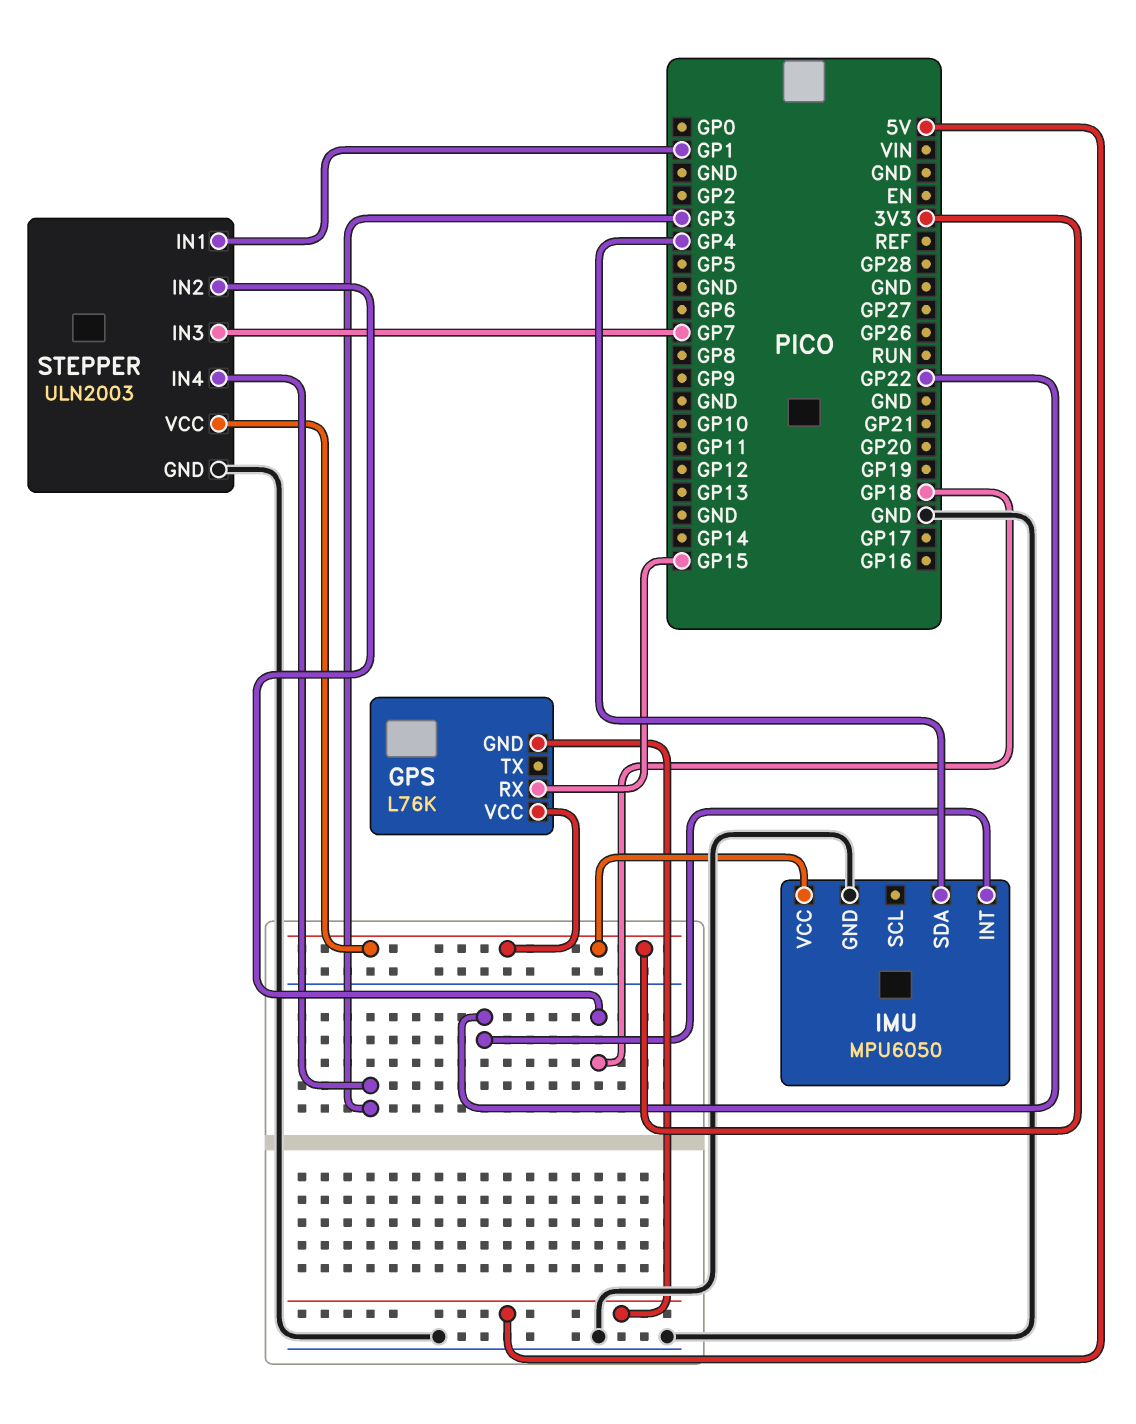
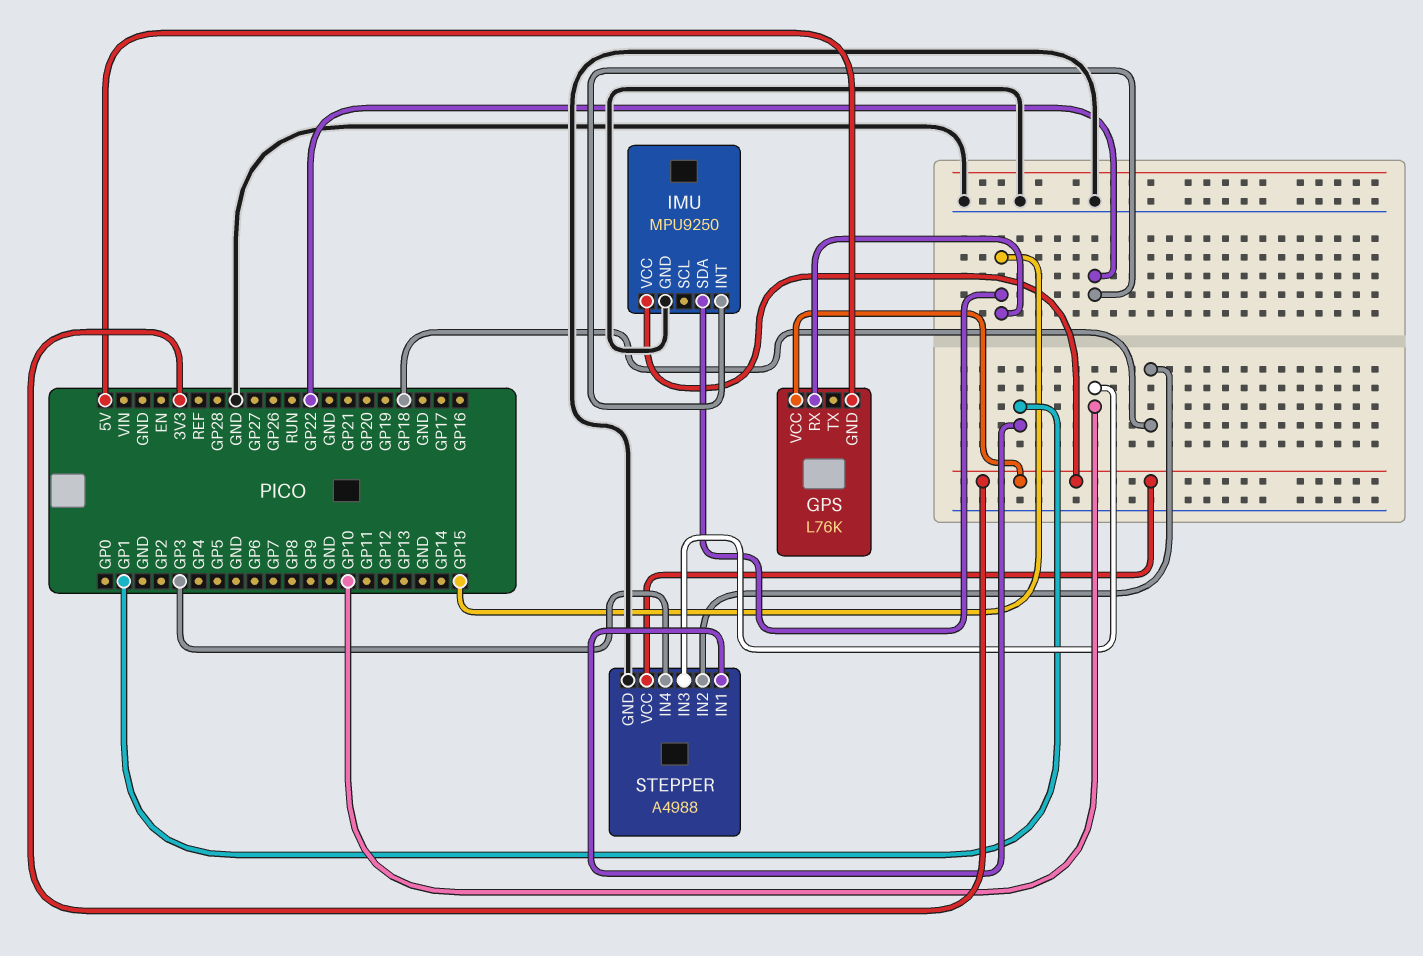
IMU: MPU6050 -> MPU9250
IMU pin SDA: GP4 -> GP15
STEPPER: ULN2003 -> A4988
STEPPER pin IN3: GP7 -> GP10

